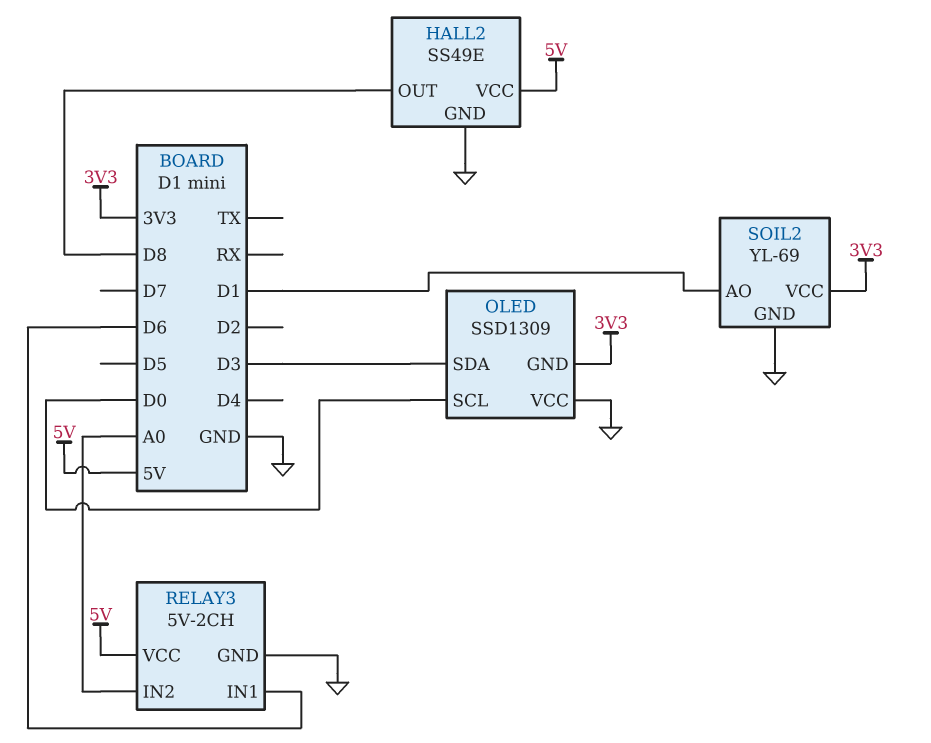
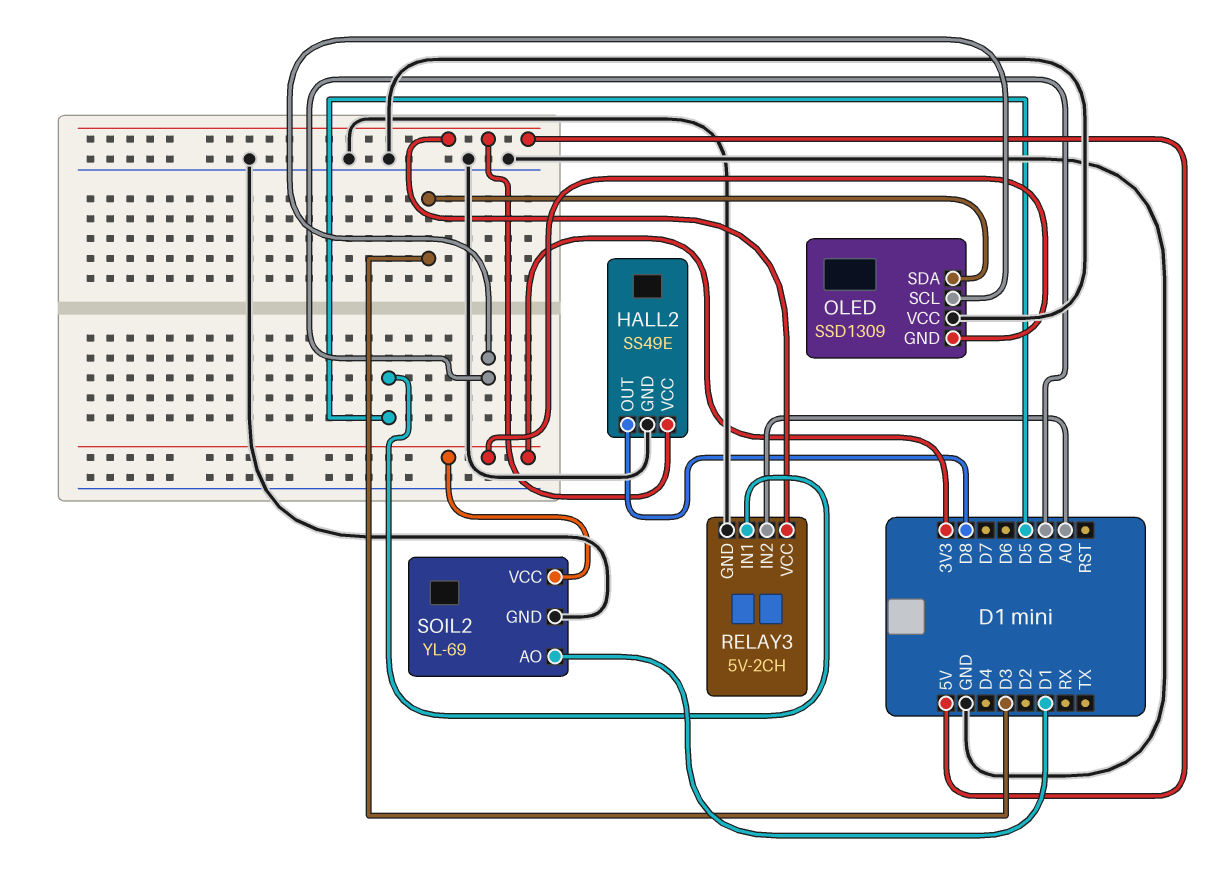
RELAY3 pin IN1: D6 -> D5

